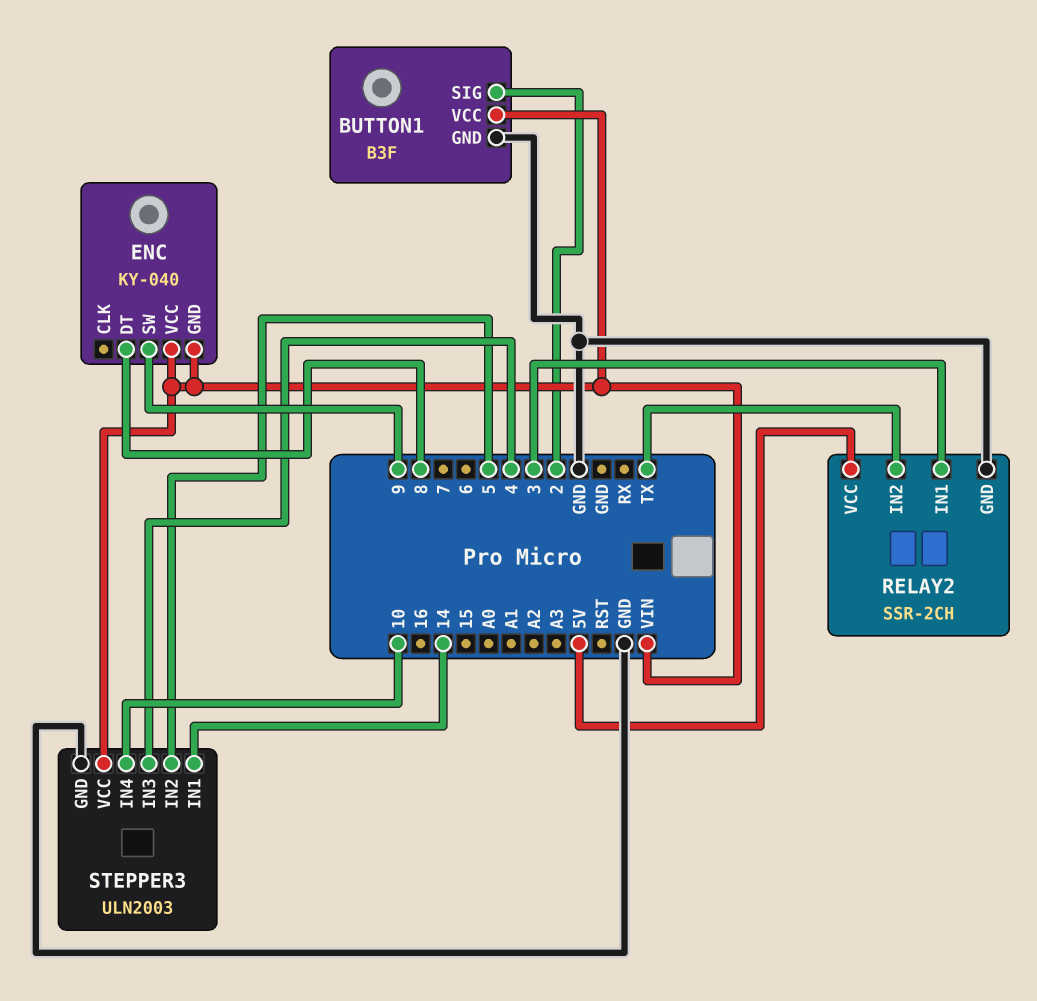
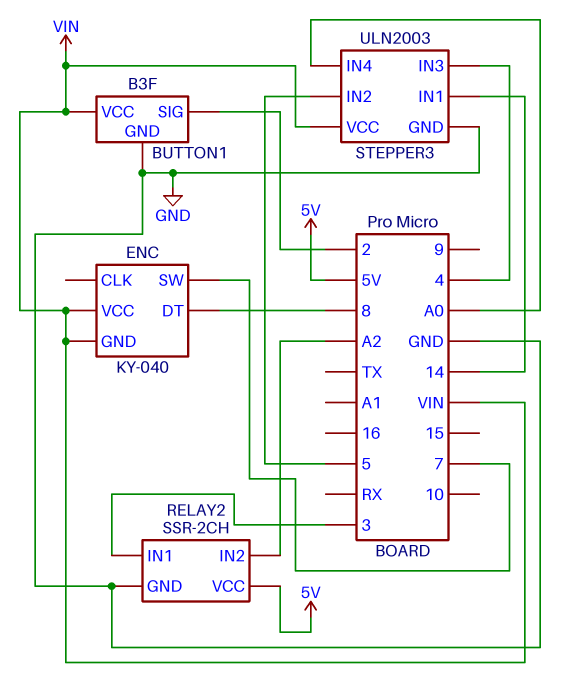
ENC pin SW: 9 -> 7
RELAY2 pin IN2: TX -> A2
STEPPER3 pin IN4: 10 -> A0

